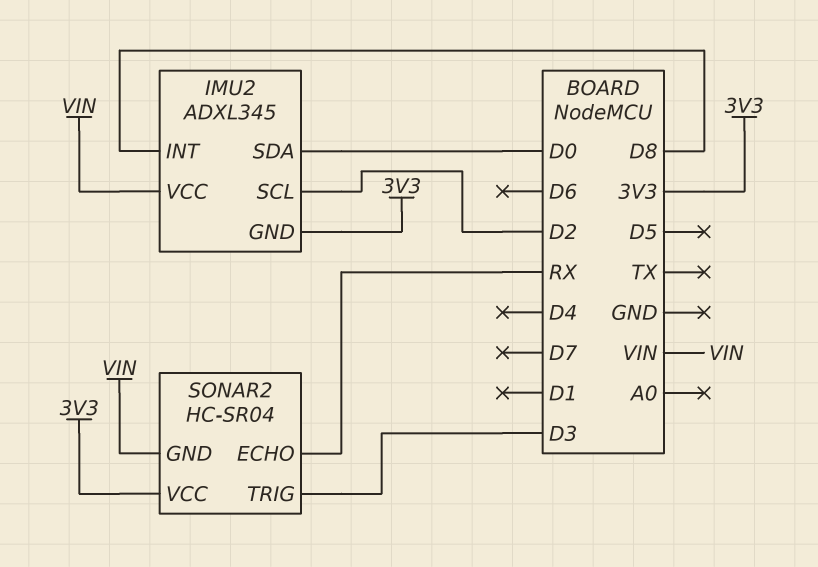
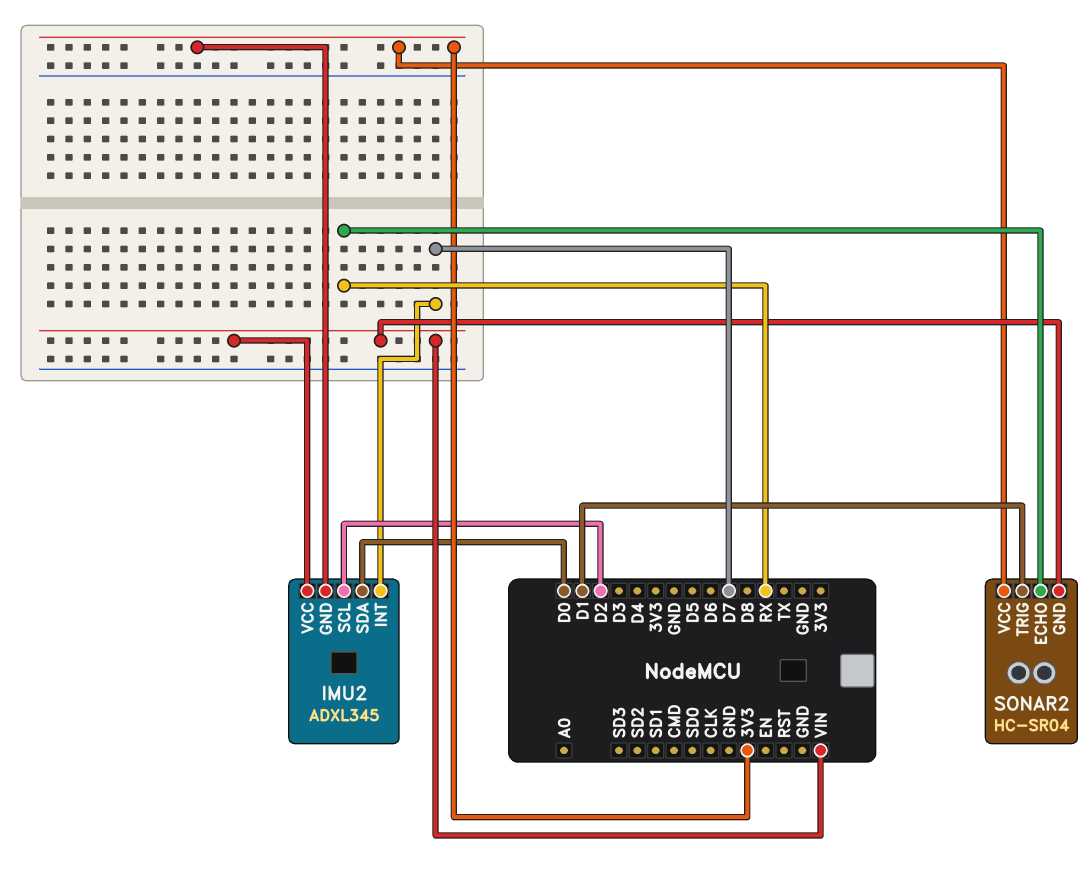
IMU2 pin INT: D8 -> D7
SONAR2 pin TRIG: D3 -> D1

